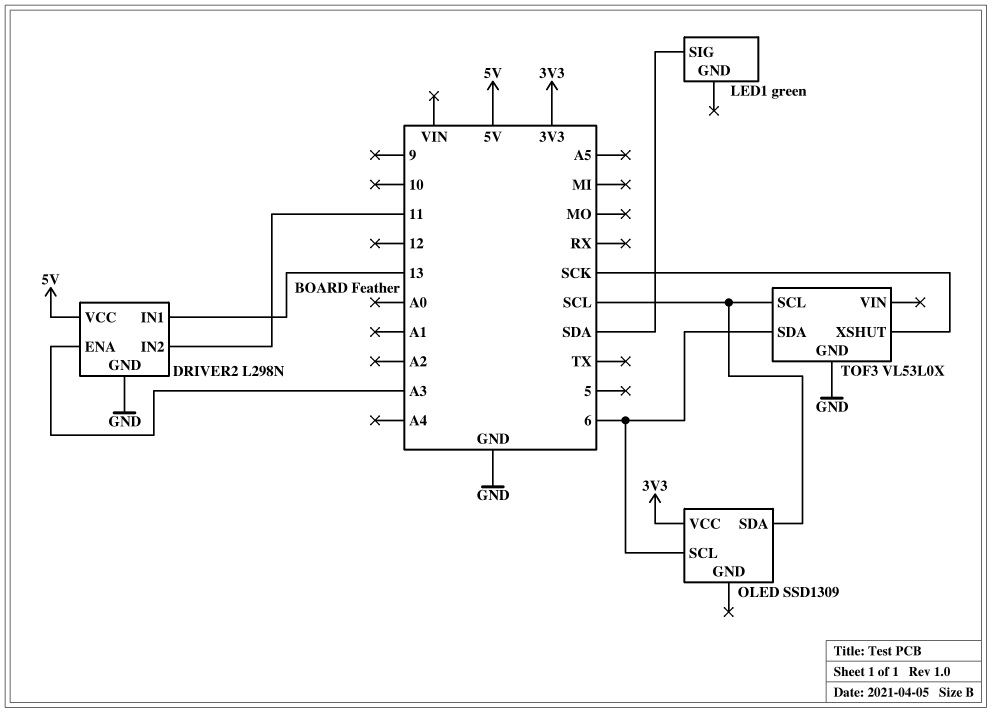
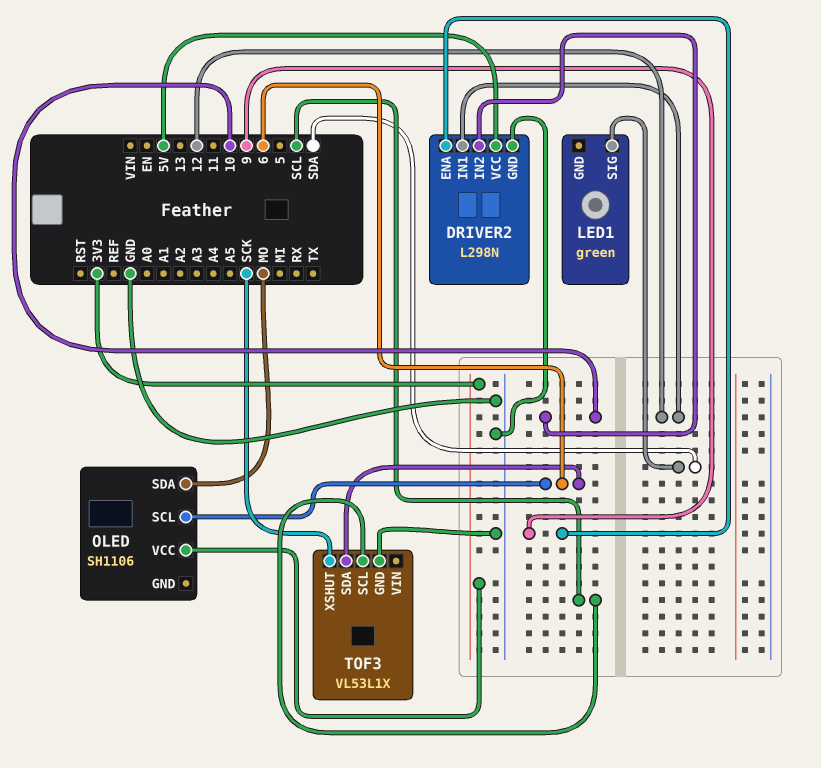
DRIVER2 pin ENA: A3 -> 9
DRIVER2 pin IN1: 13 -> 12
DRIVER2 pin IN2: 11 -> 10
OLED: SSD1309 -> SH1106
OLED pin SDA: SCL -> MO
TOF3: VL53L0X -> VL53L1X

